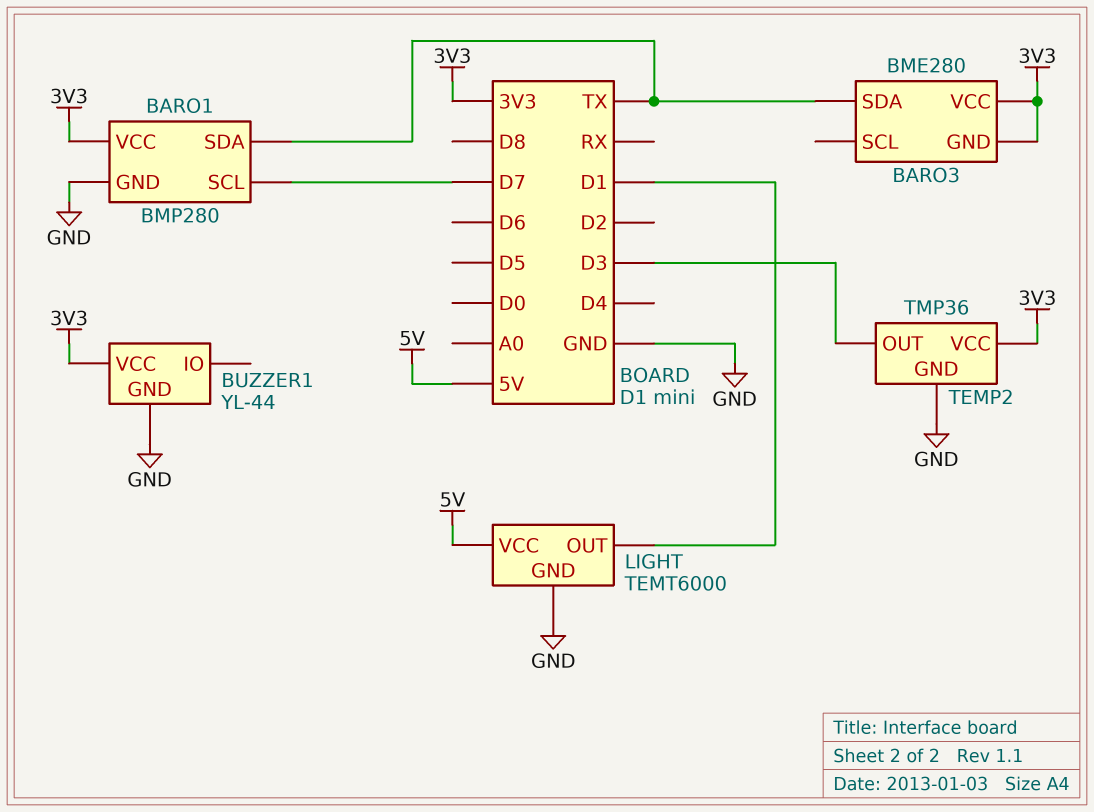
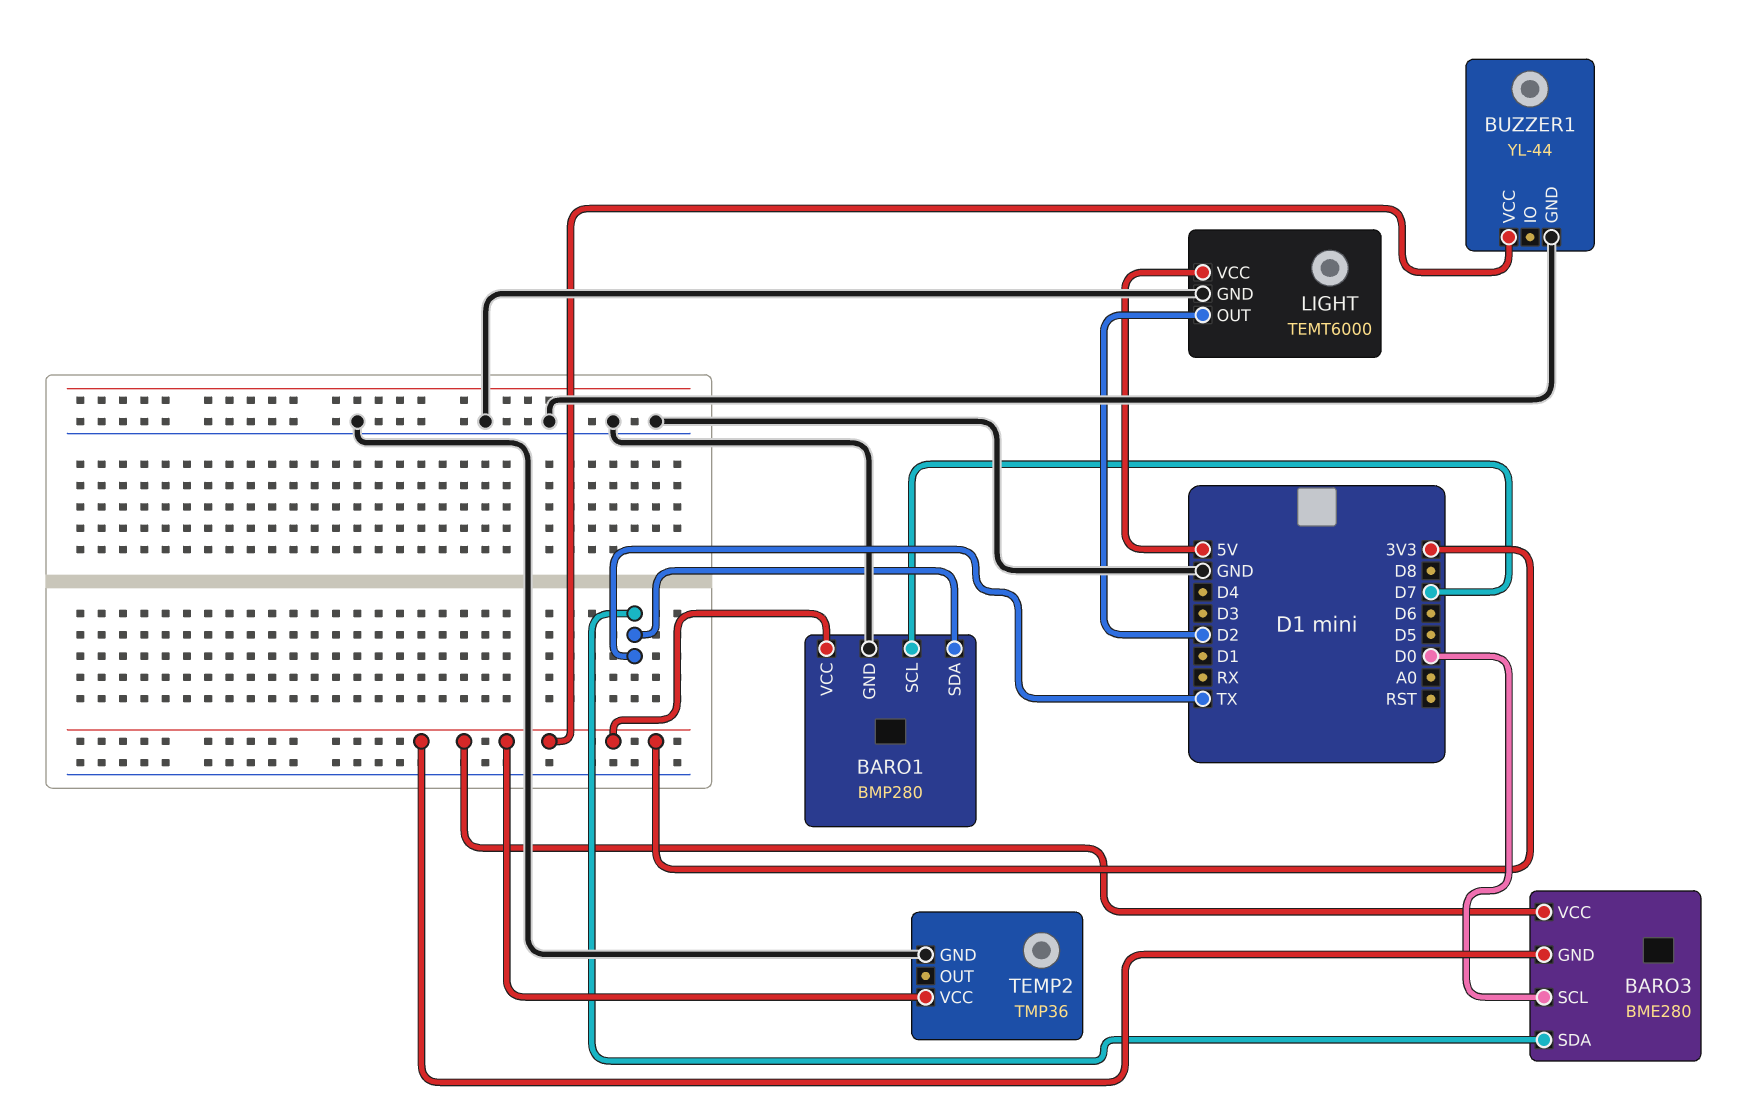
BARO3 pin SCL: none -> D0
LIGHT pin OUT: D1 -> D2
TEMP2 pin OUT: D3 -> none

